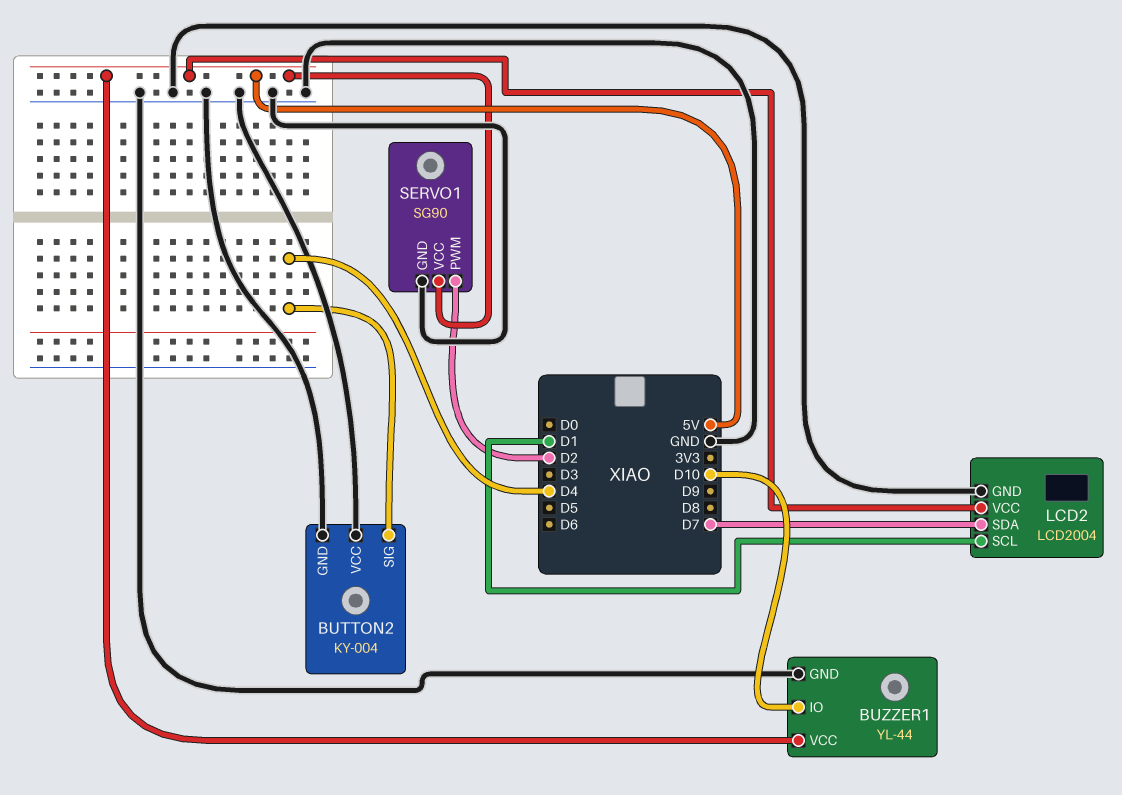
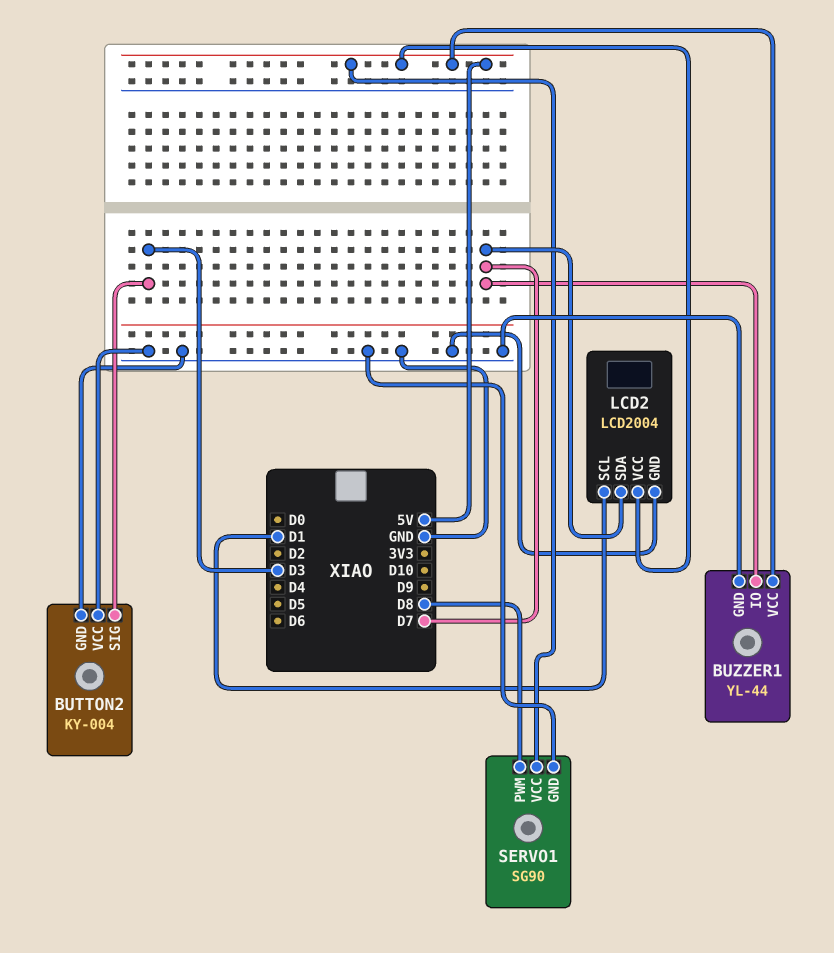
BUTTON2 pin SIG: D4 -> D3
BUZZER1 pin IO: D10 -> D7
SERVO1 pin PWM: D2 -> D8

